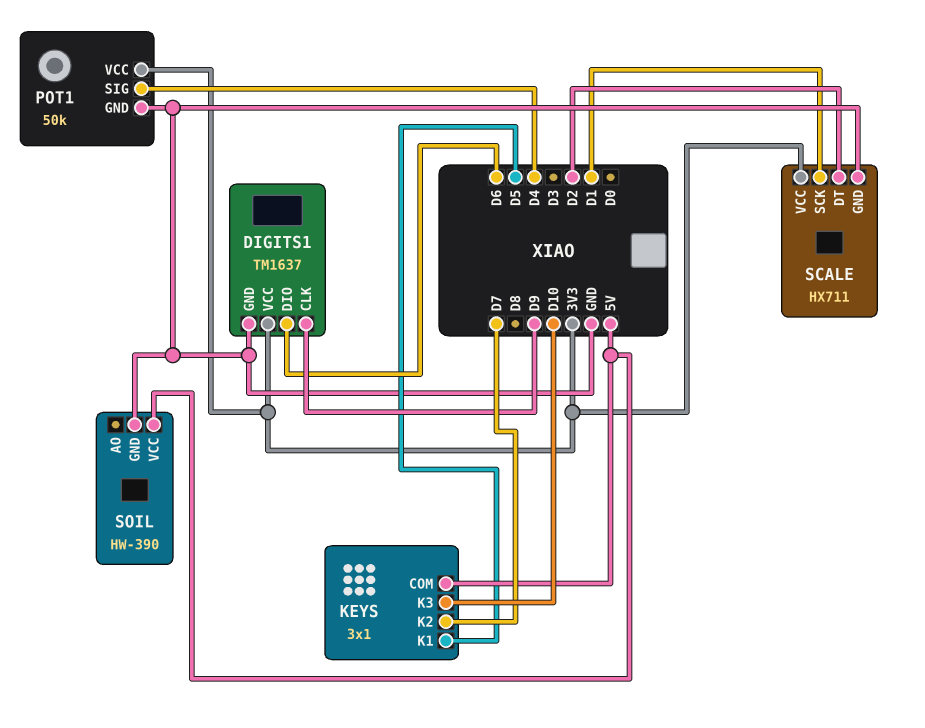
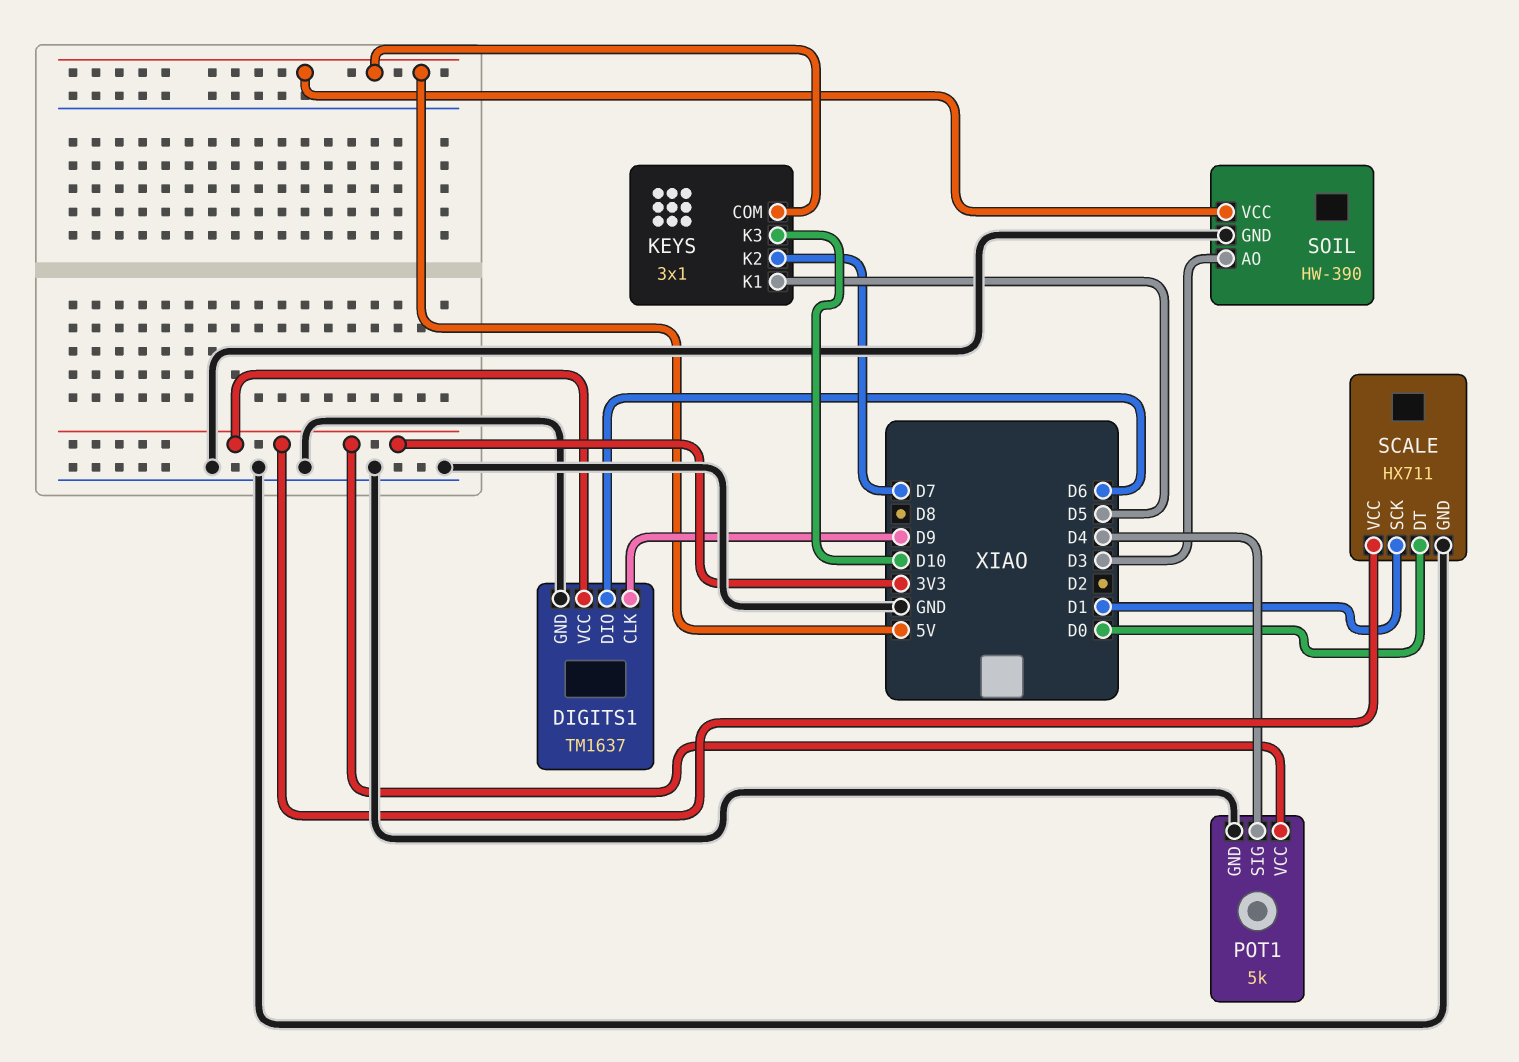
POT1: 50k -> 5k
SCALE pin DT: D2 -> D0
SOIL pin AO: none -> D3

